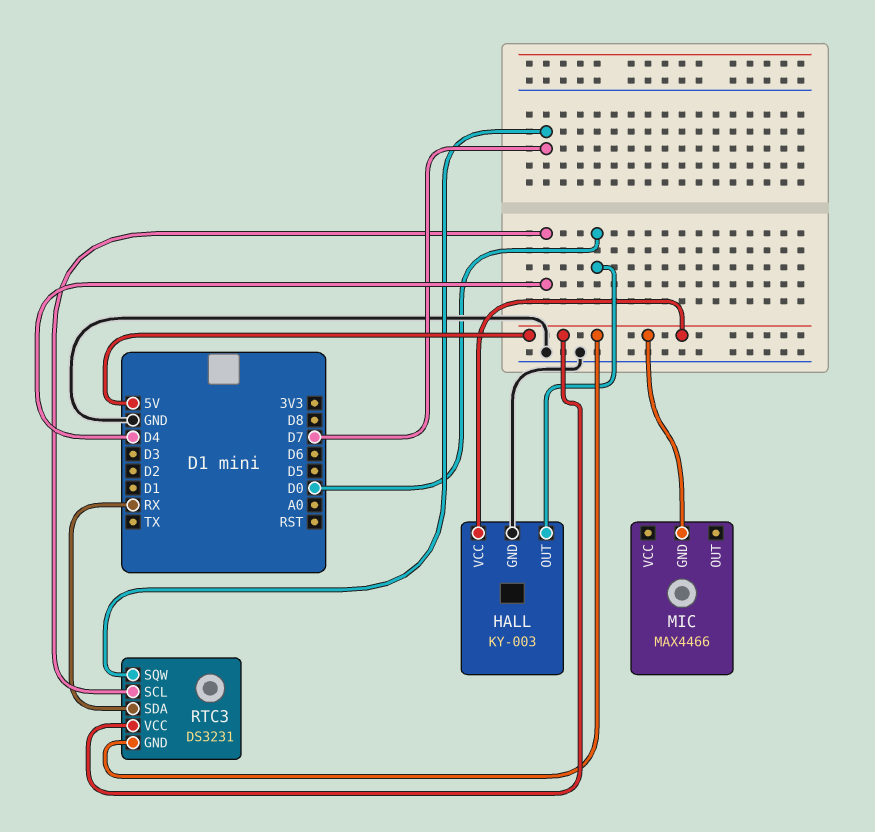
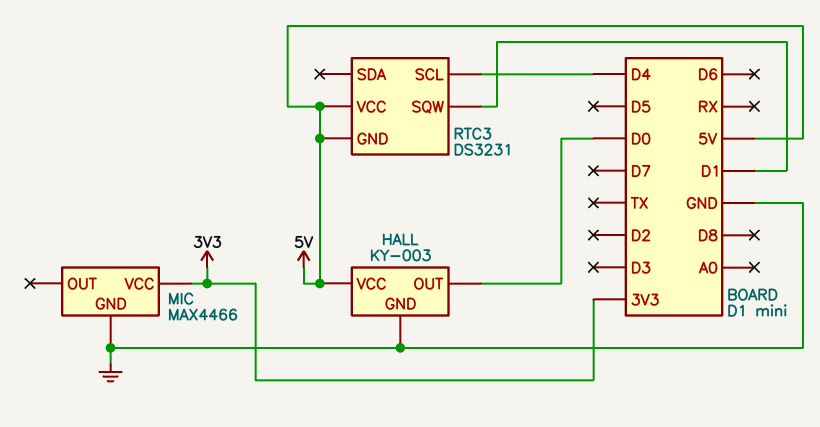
MIC pin GND: 5V -> GND
MIC pin VCC: none -> 3V3
RTC3 pin SDA: RX -> none
RTC3 pin SQW: D7 -> D1

